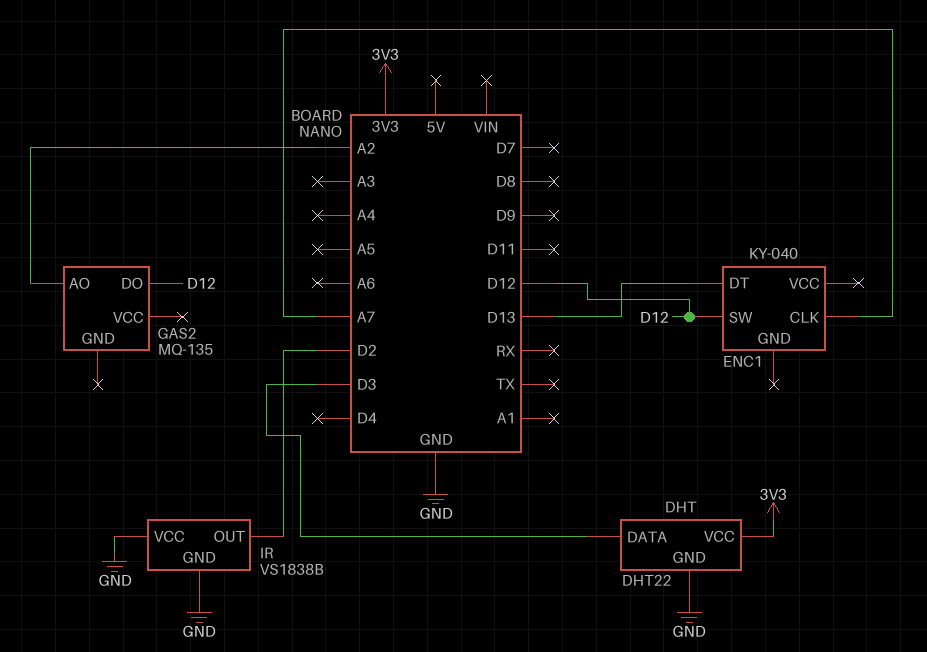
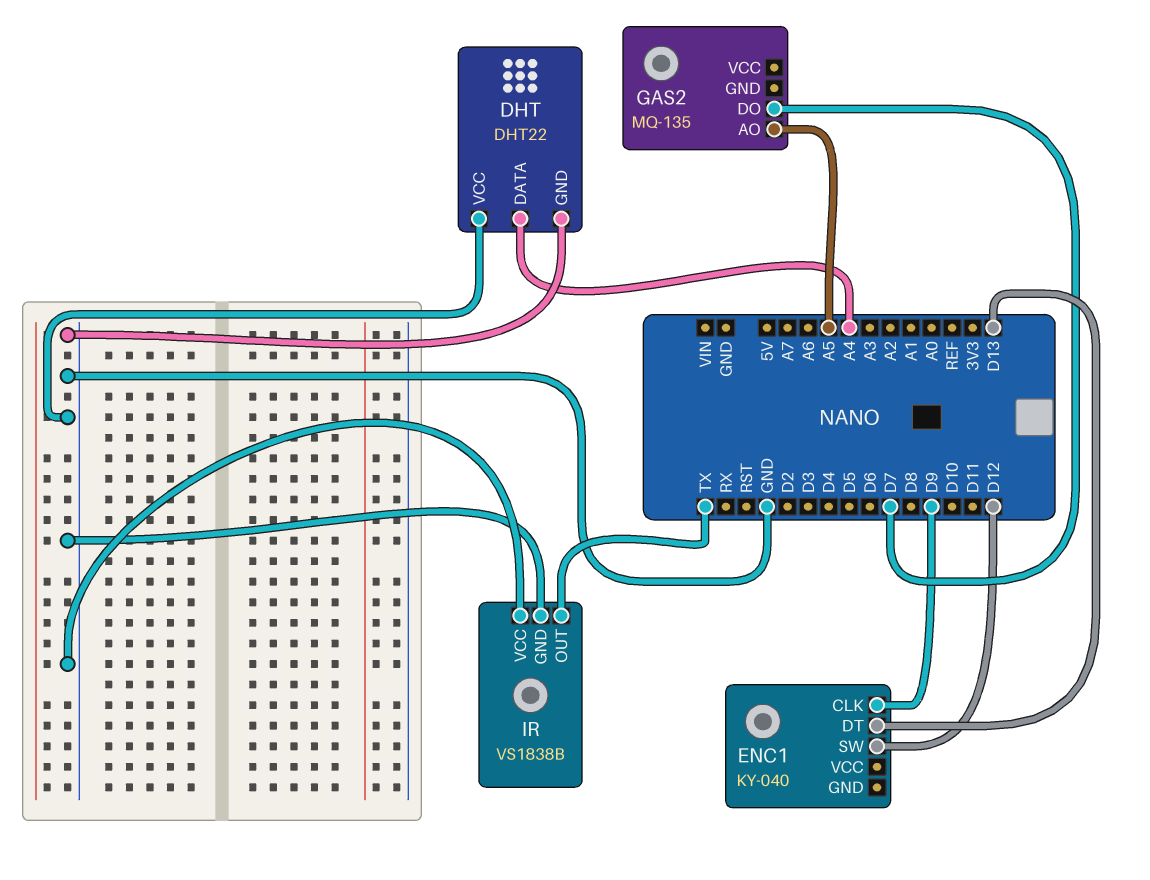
DHT pin DATA: D3 -> A4
DHT pin VCC: 3V3 -> GND
ENC1 pin CLK: A7 -> D9
GAS2 pin AO: A2 -> A5
GAS2 pin DO: D12 -> D7
IR pin OUT: D2 -> TX

